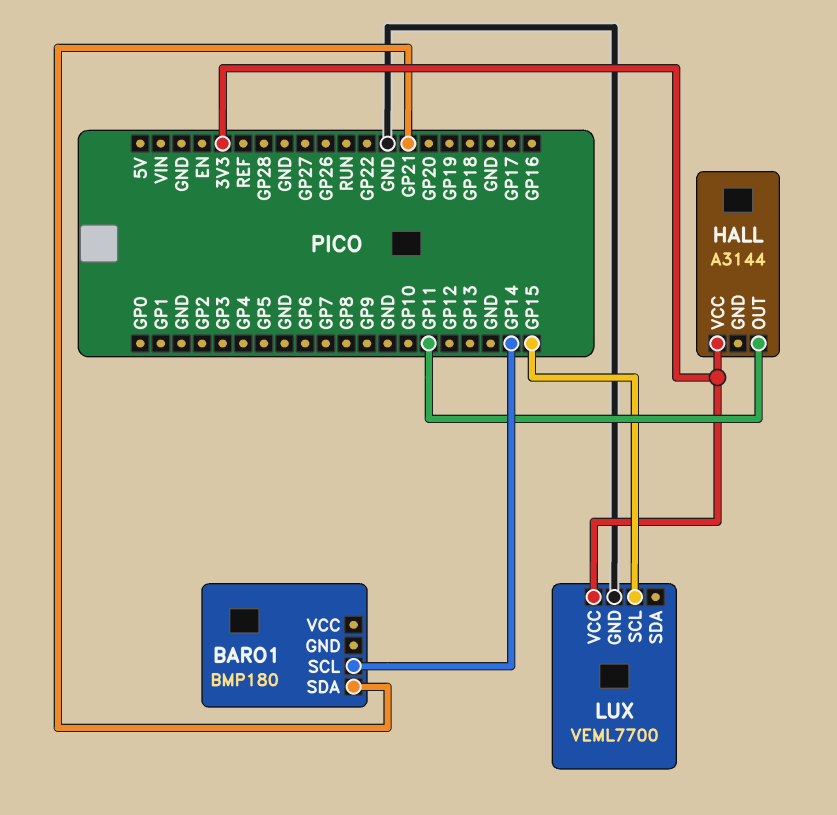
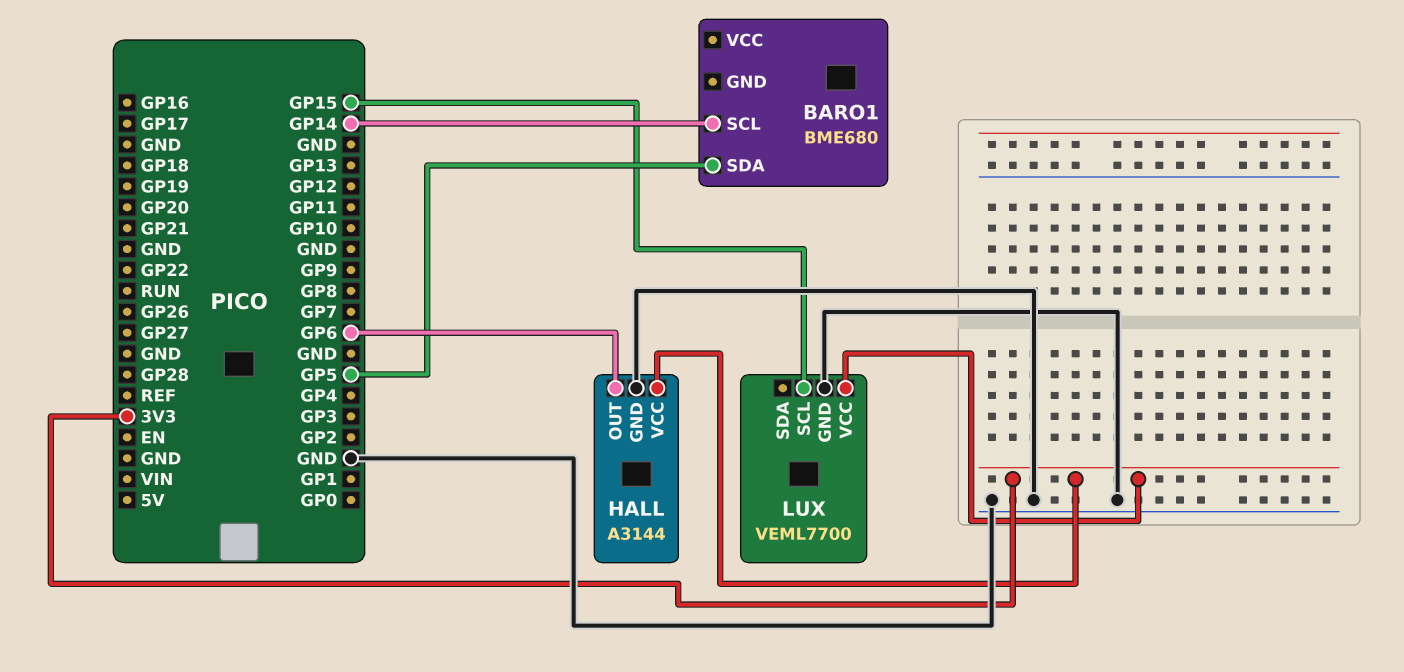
BARO1: BMP180 -> BME680
BARO1 pin SDA: GP21 -> GP5
HALL pin GND: none -> GND
HALL pin OUT: GP11 -> GP6

